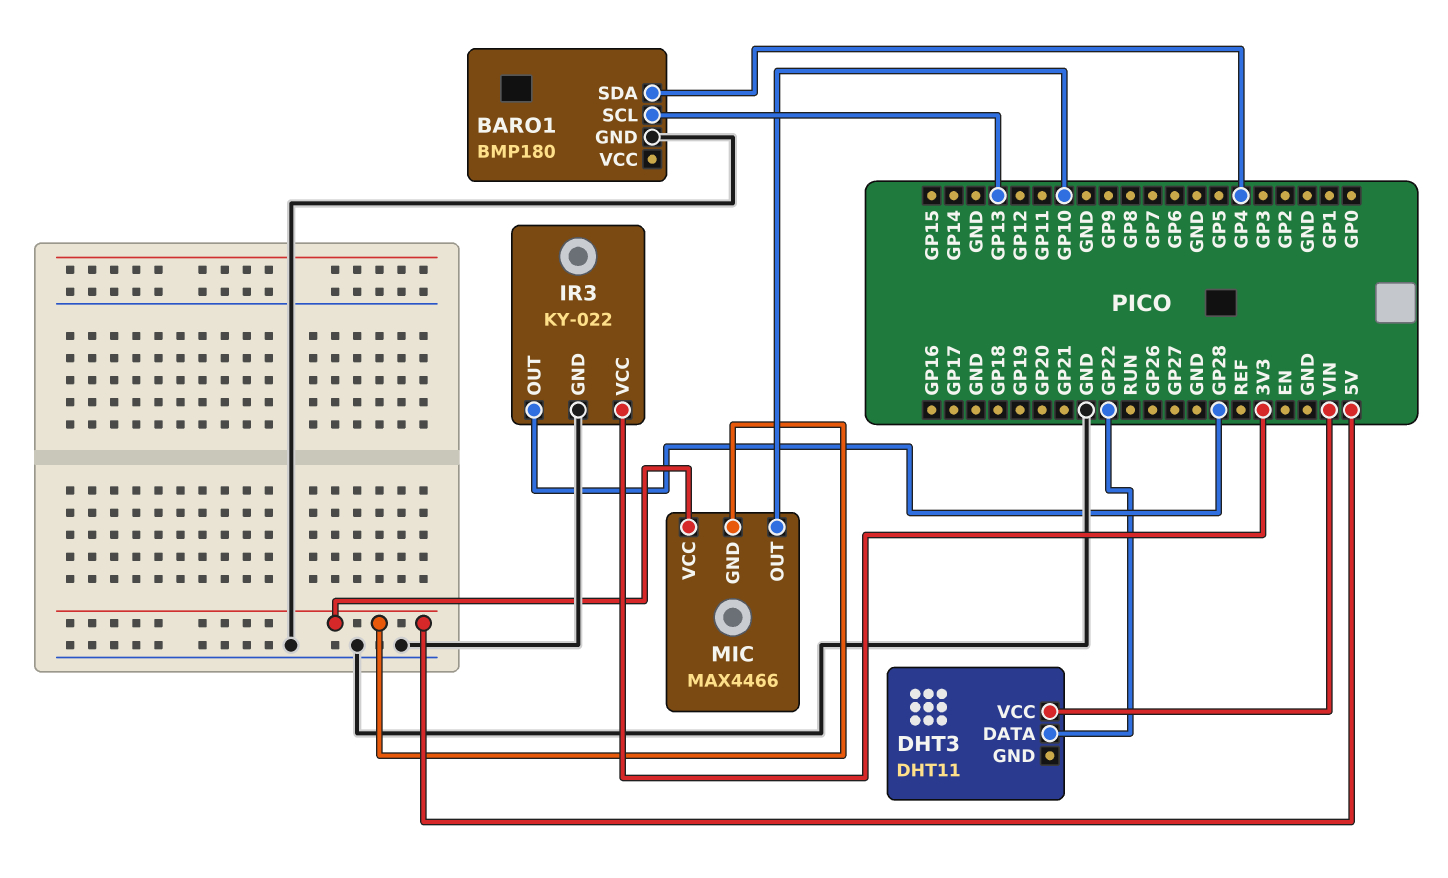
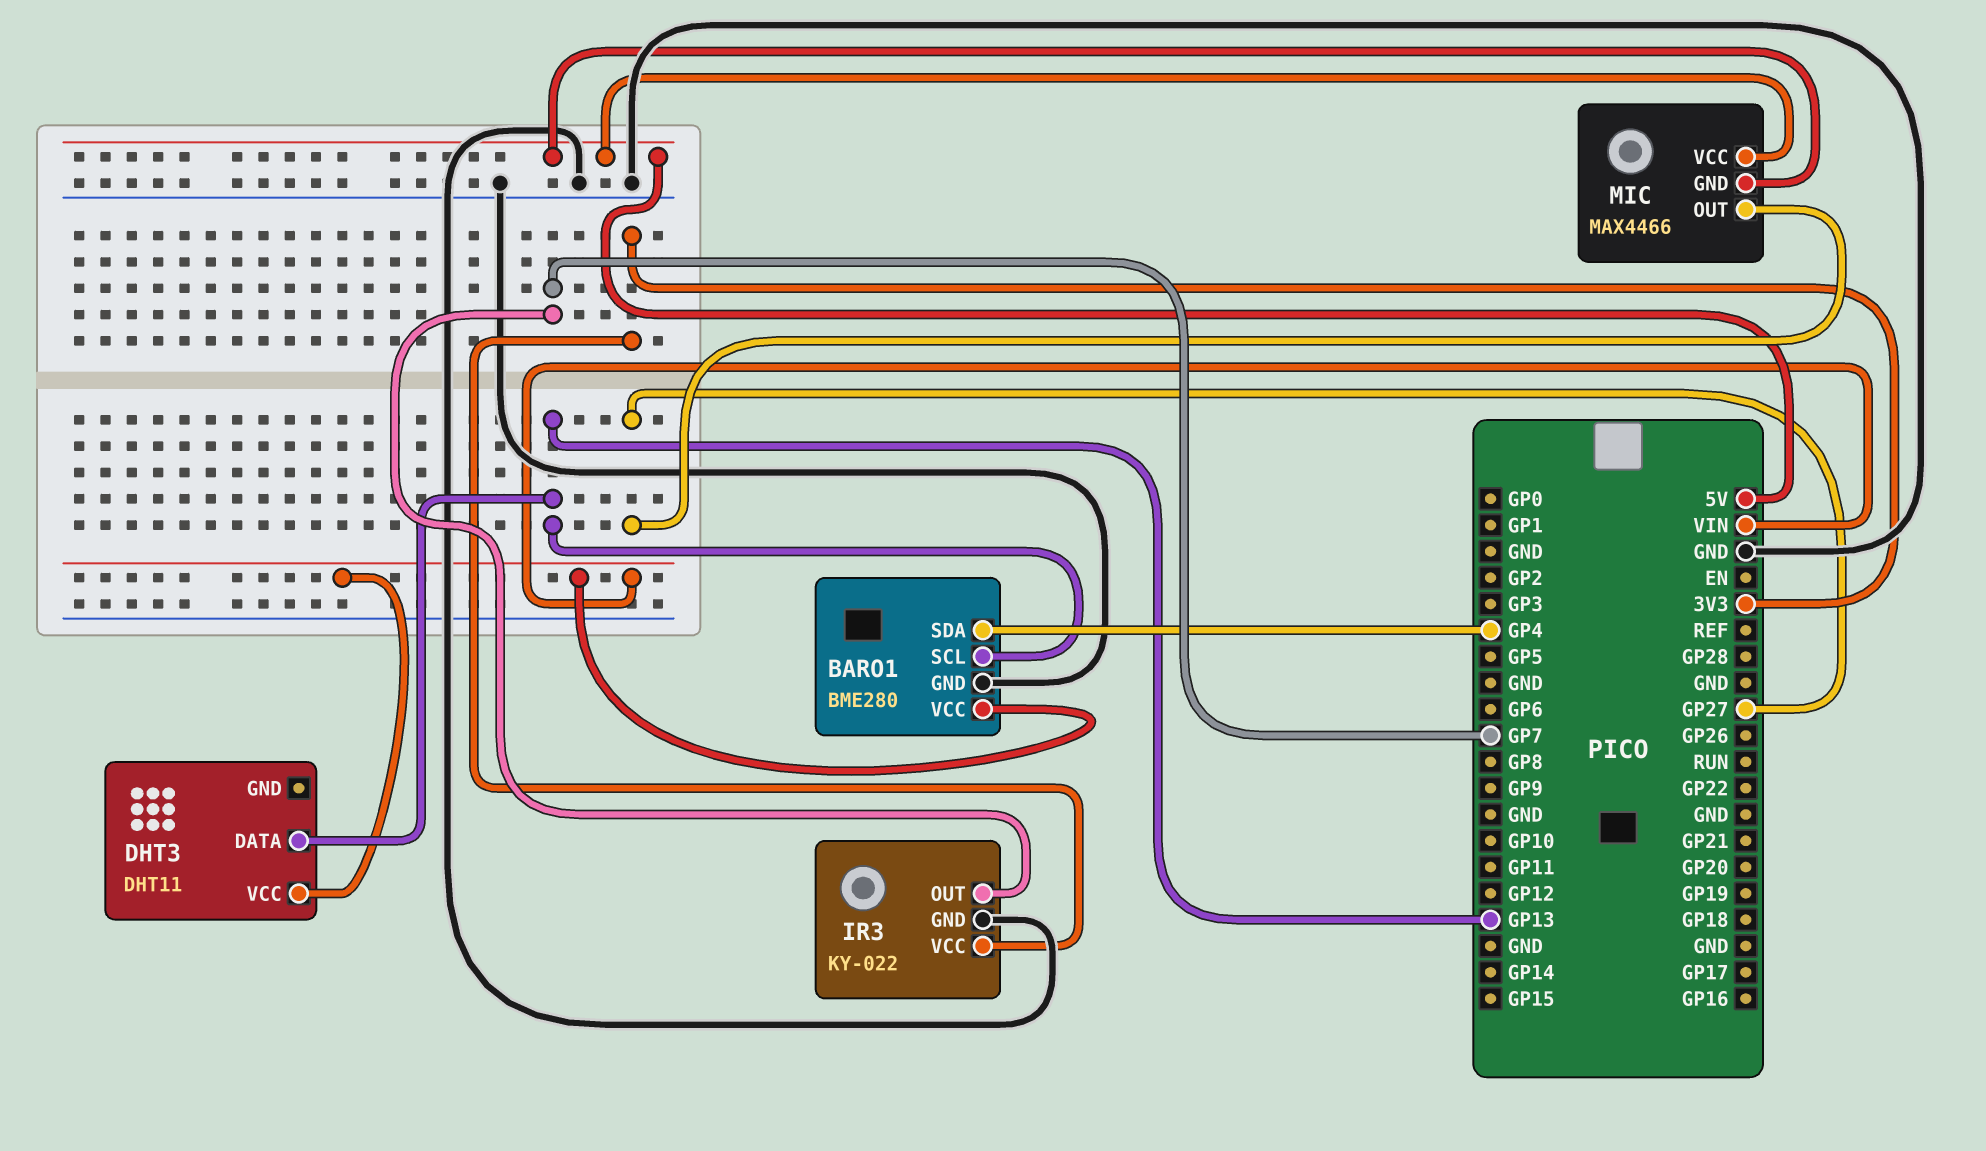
BARO1: BMP180 -> BME280
BARO1 pin VCC: none -> VIN
DHT3 pin DATA: GP22 -> GP13
IR3 pin OUT: GP28 -> GP7
MIC pin OUT: GP10 -> GP27

